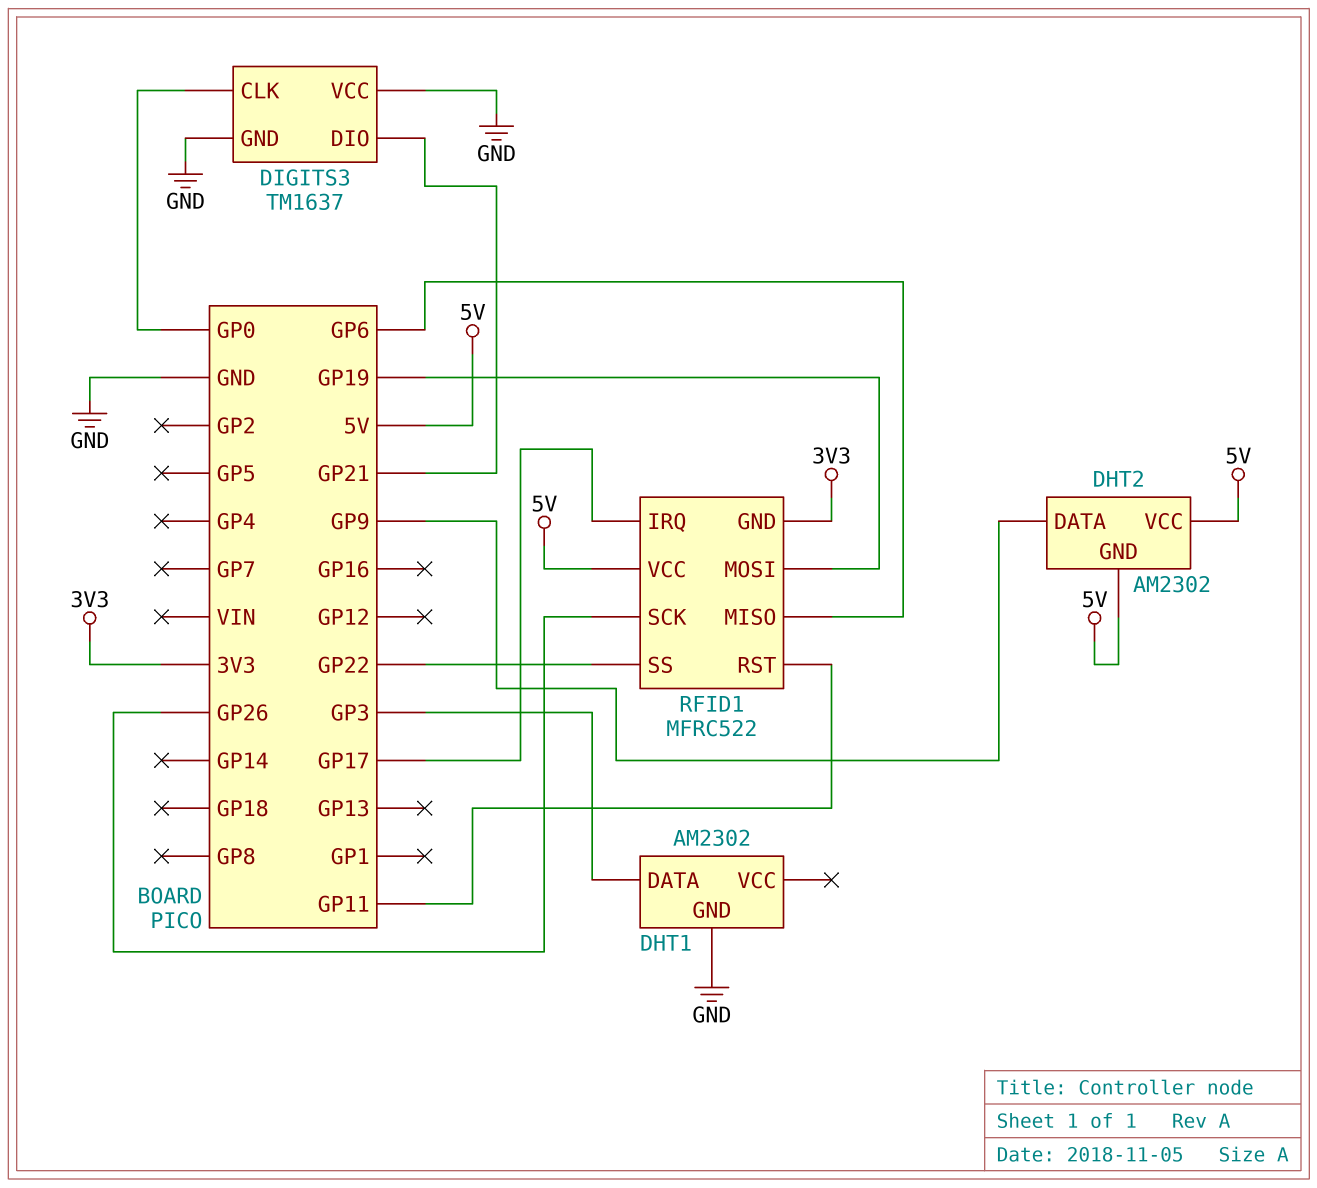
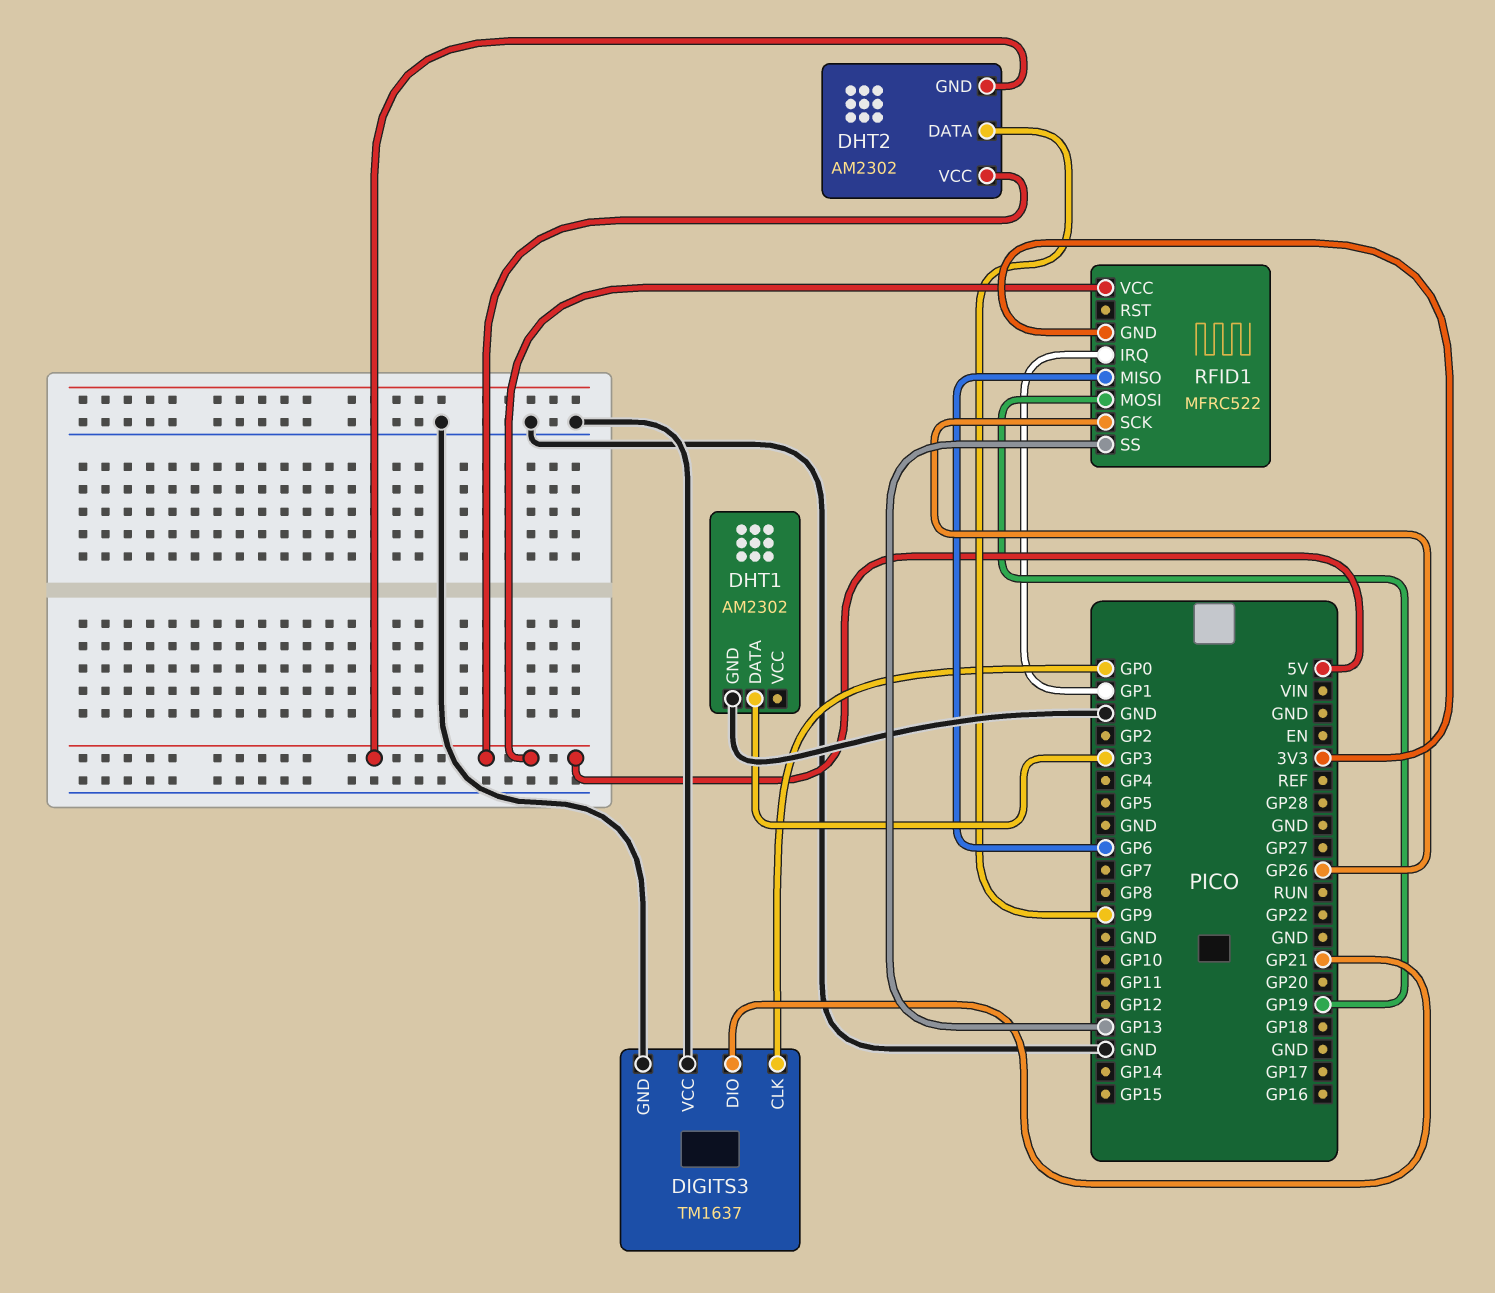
RFID1 pin IRQ: GP17 -> GP1
RFID1 pin RST: GP11 -> none
RFID1 pin SS: GP22 -> GP13

